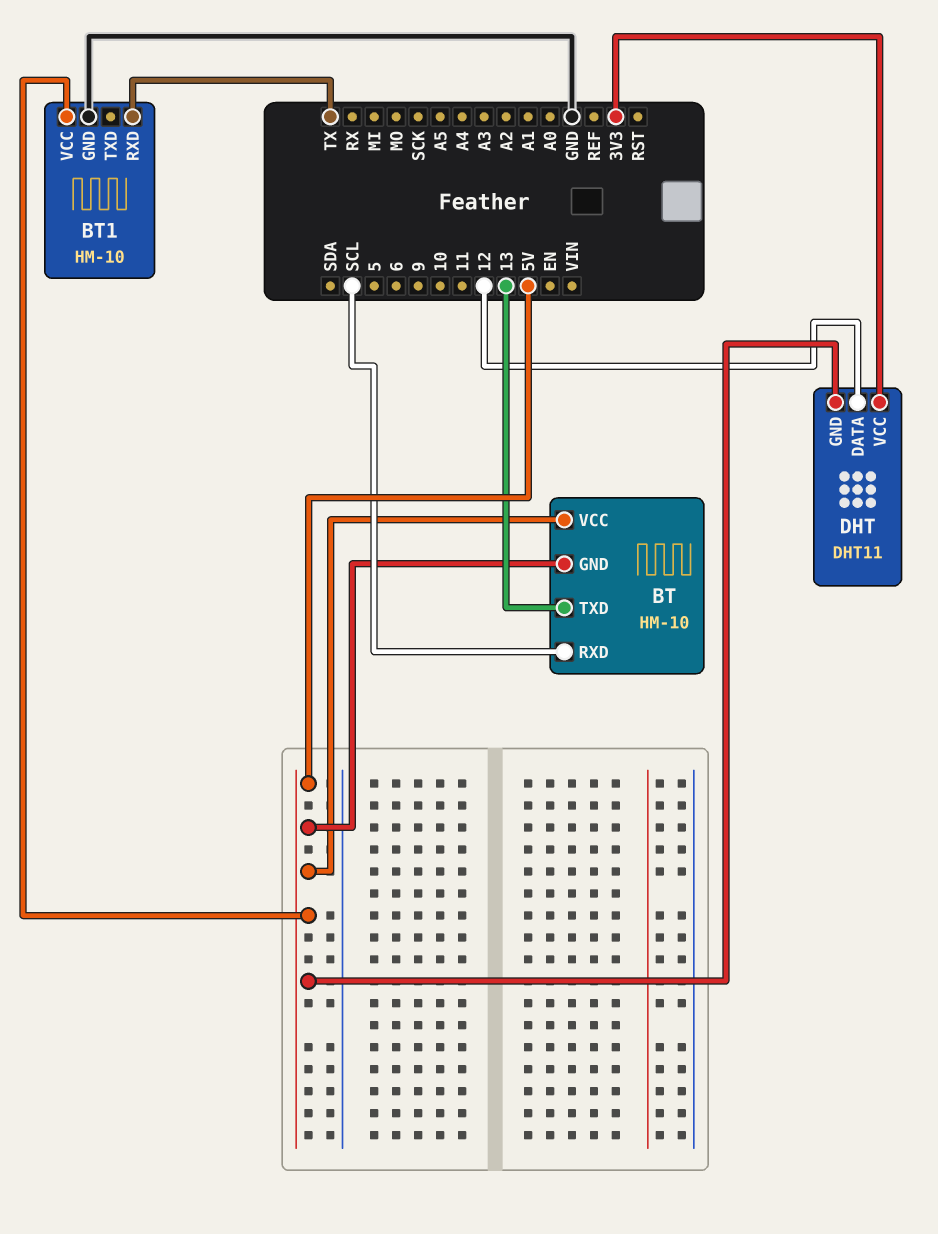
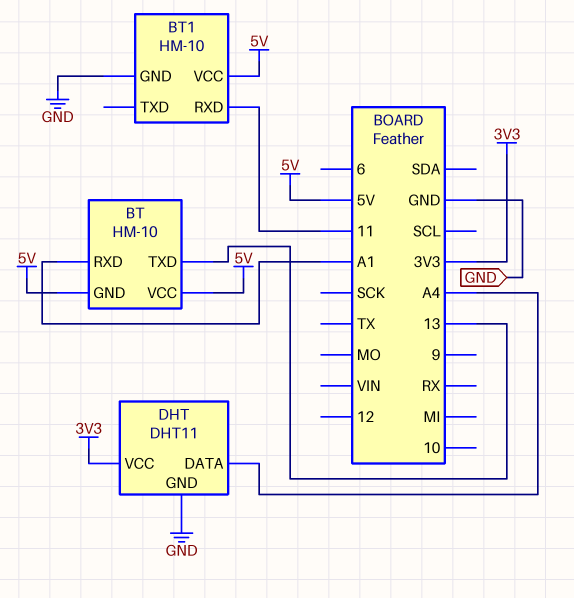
BT pin RXD: SCL -> A1
BT1 pin RXD: TX -> 11
DHT pin DATA: 12 -> A4
DHT pin GND: 5V -> GND

